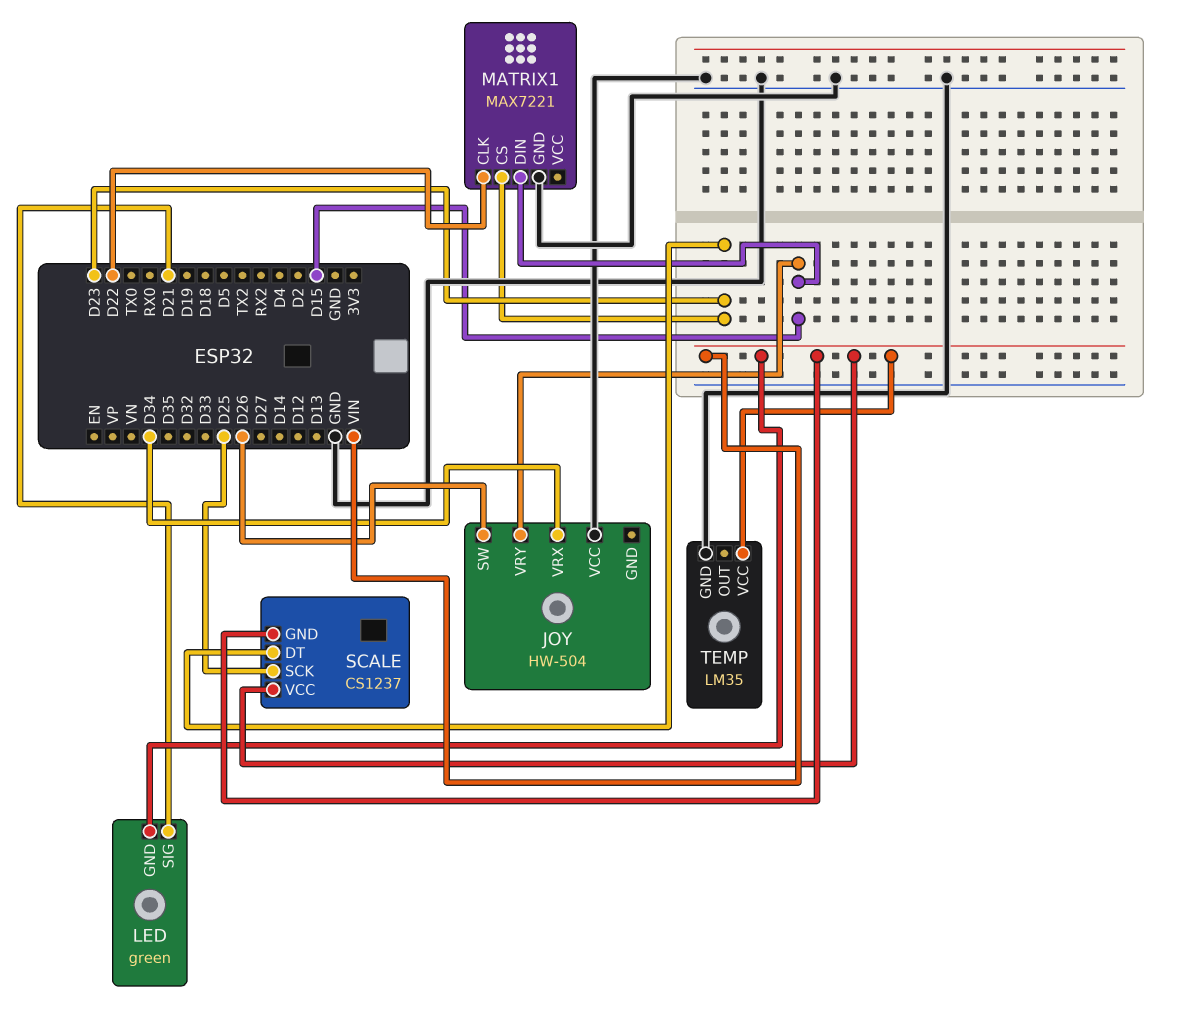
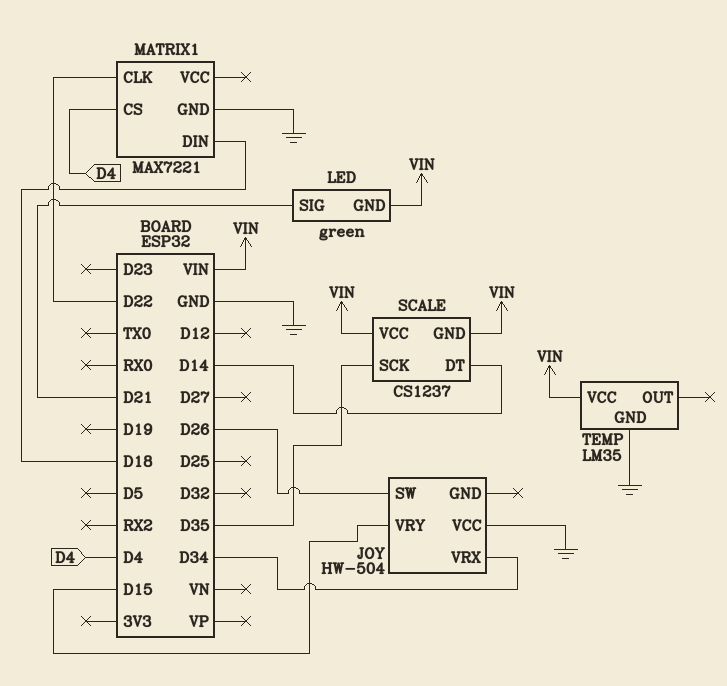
MATRIX1 pin CS: D23 -> D4
MATRIX1 pin DIN: D15 -> D18
SCALE pin DT: D23 -> D14
SCALE pin SCK: D25 -> D35

